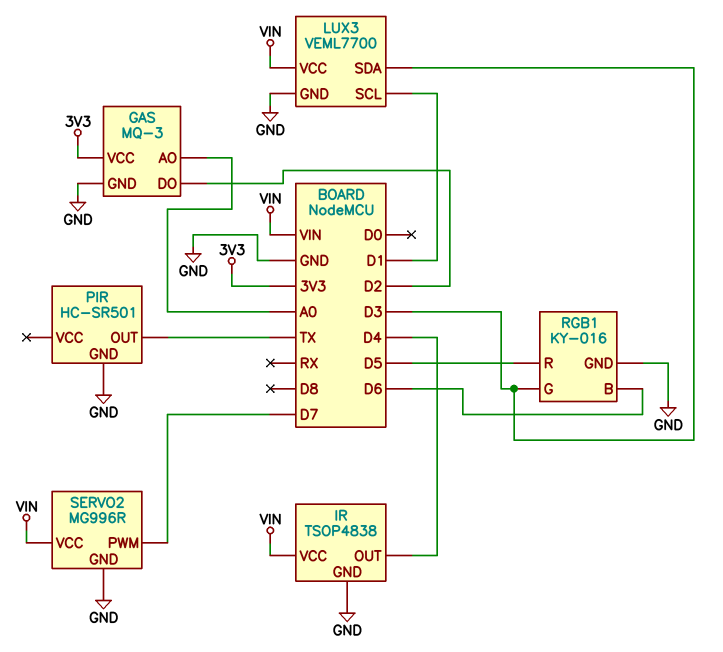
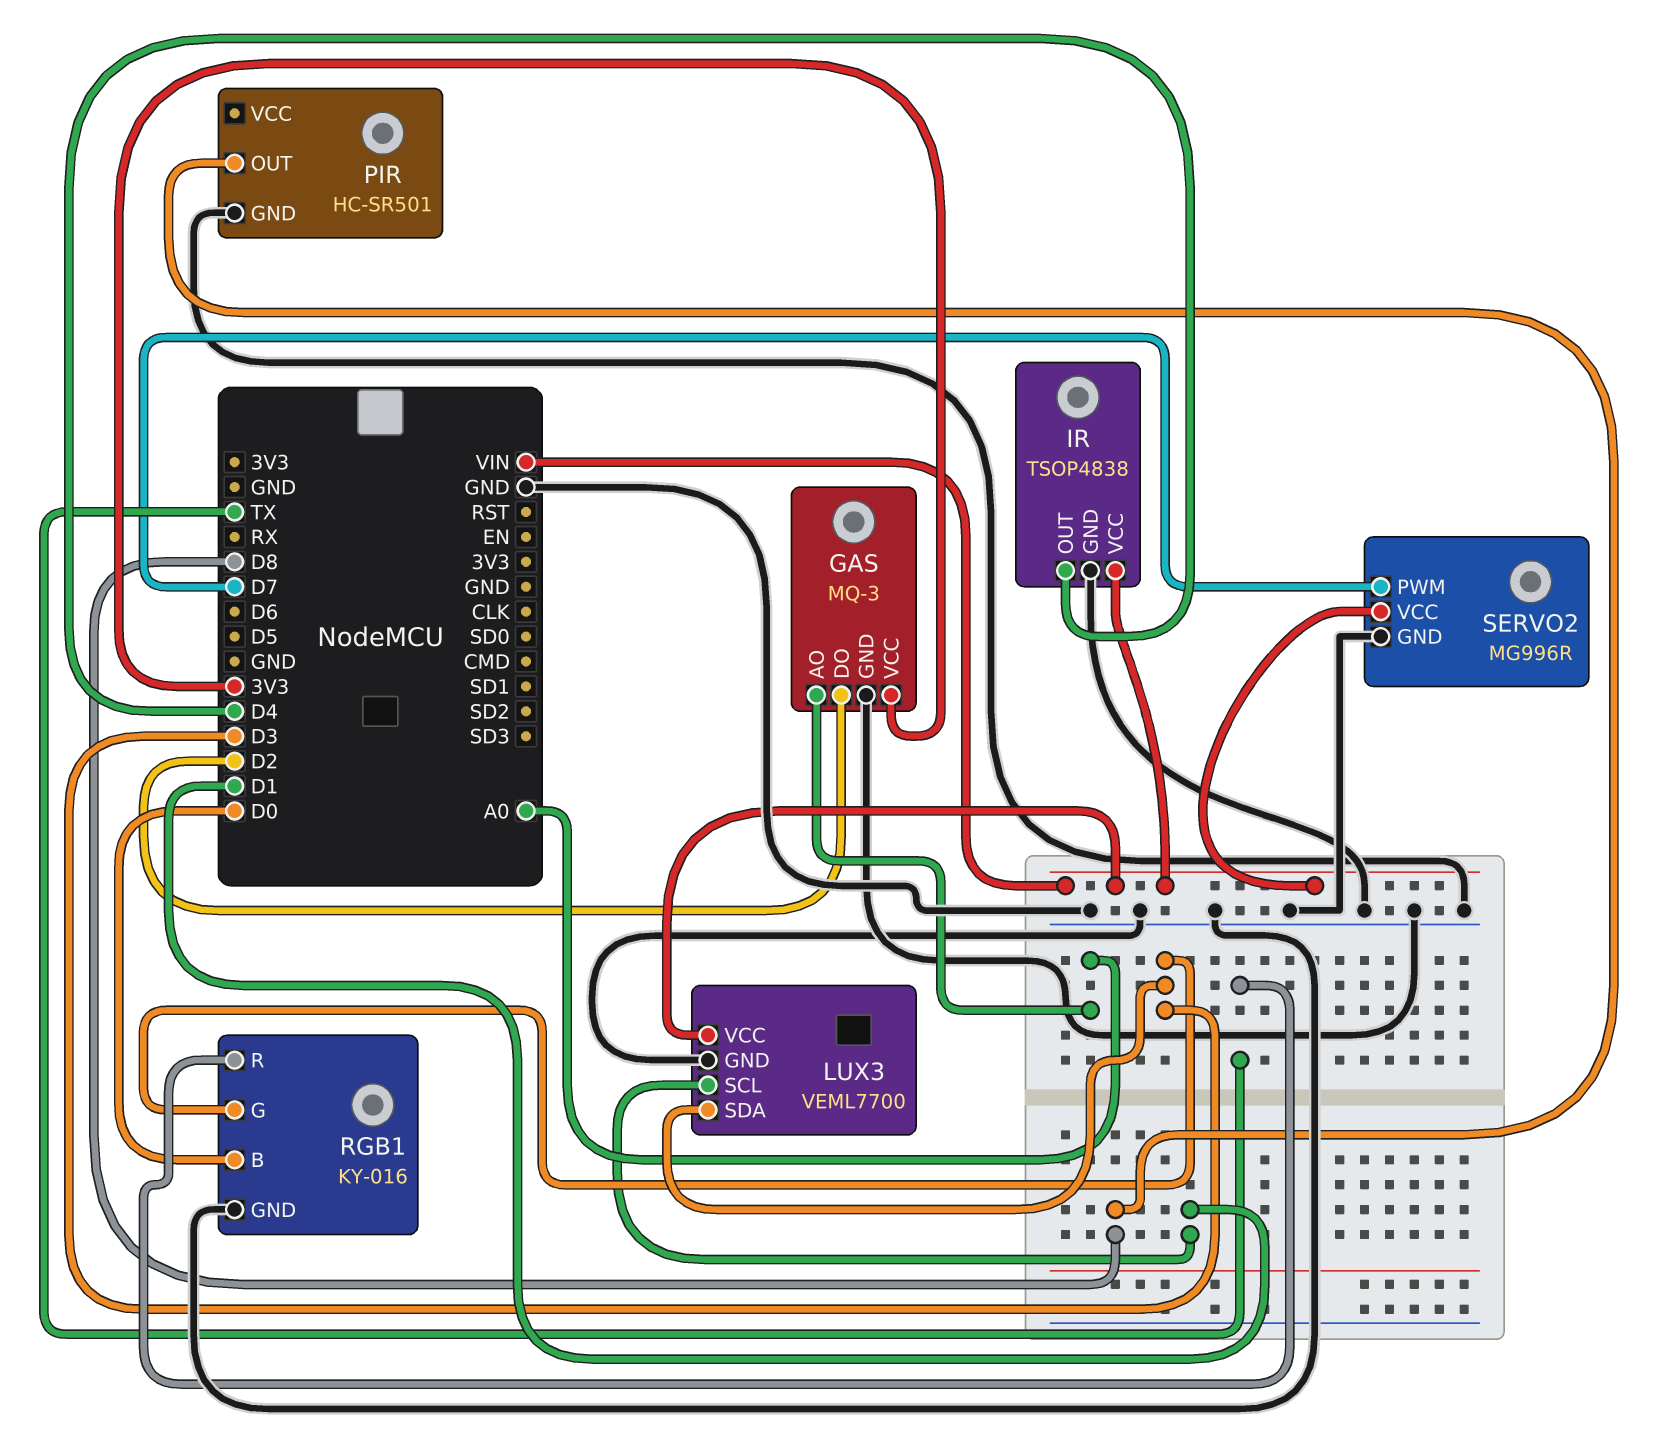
PIR pin OUT: TX -> D8
RGB1 pin B: D6 -> D0
RGB1 pin R: D5 -> TX

